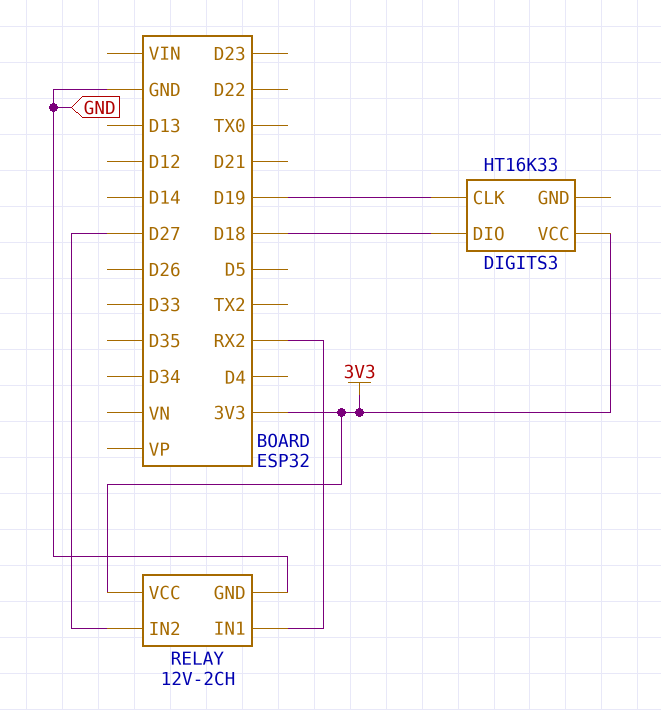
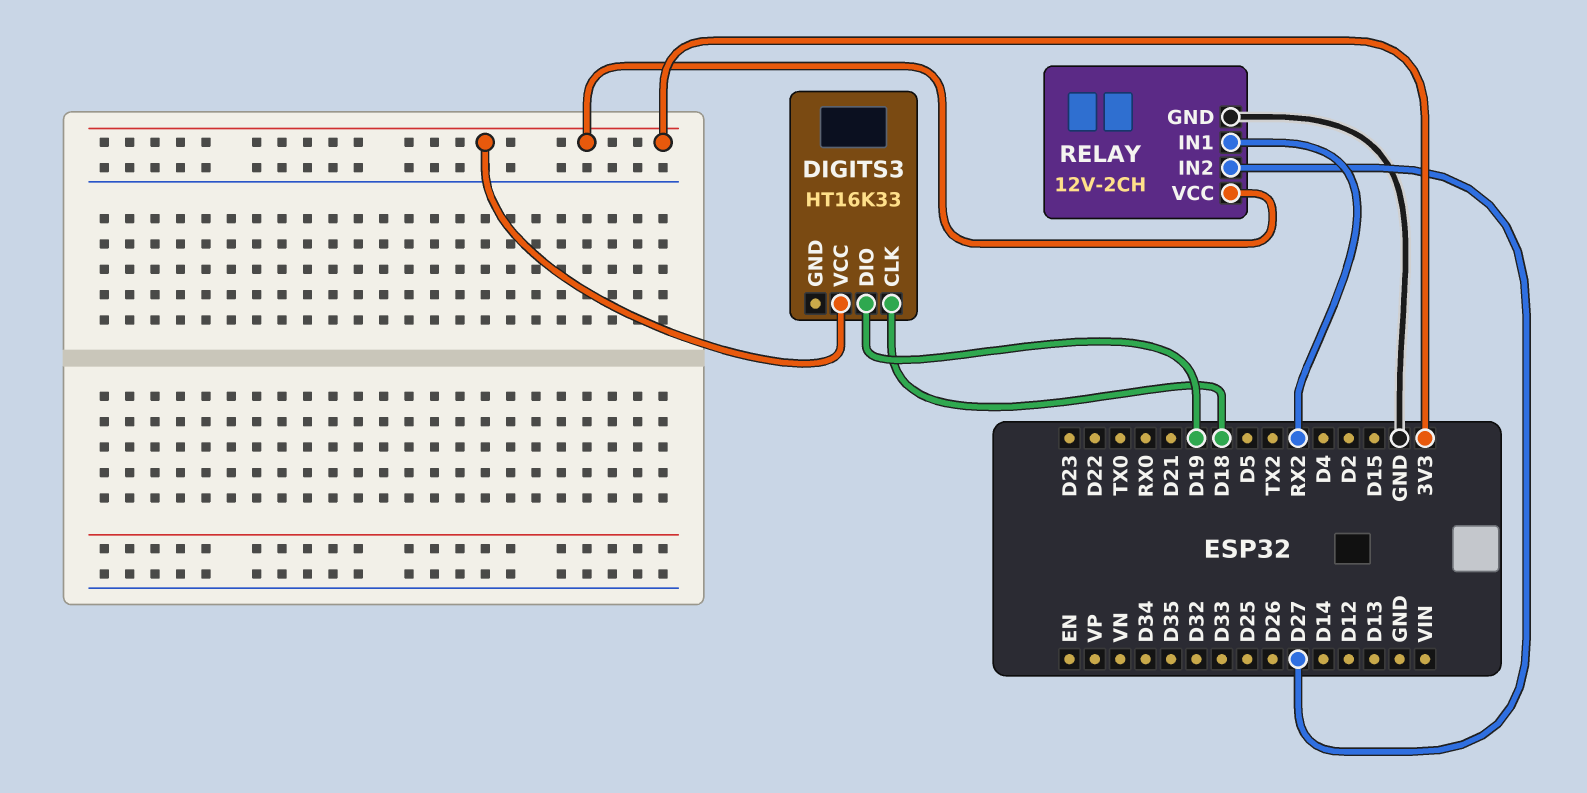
DIGITS3 pin CLK: D19 -> D18
DIGITS3 pin DIO: D18 -> D19

